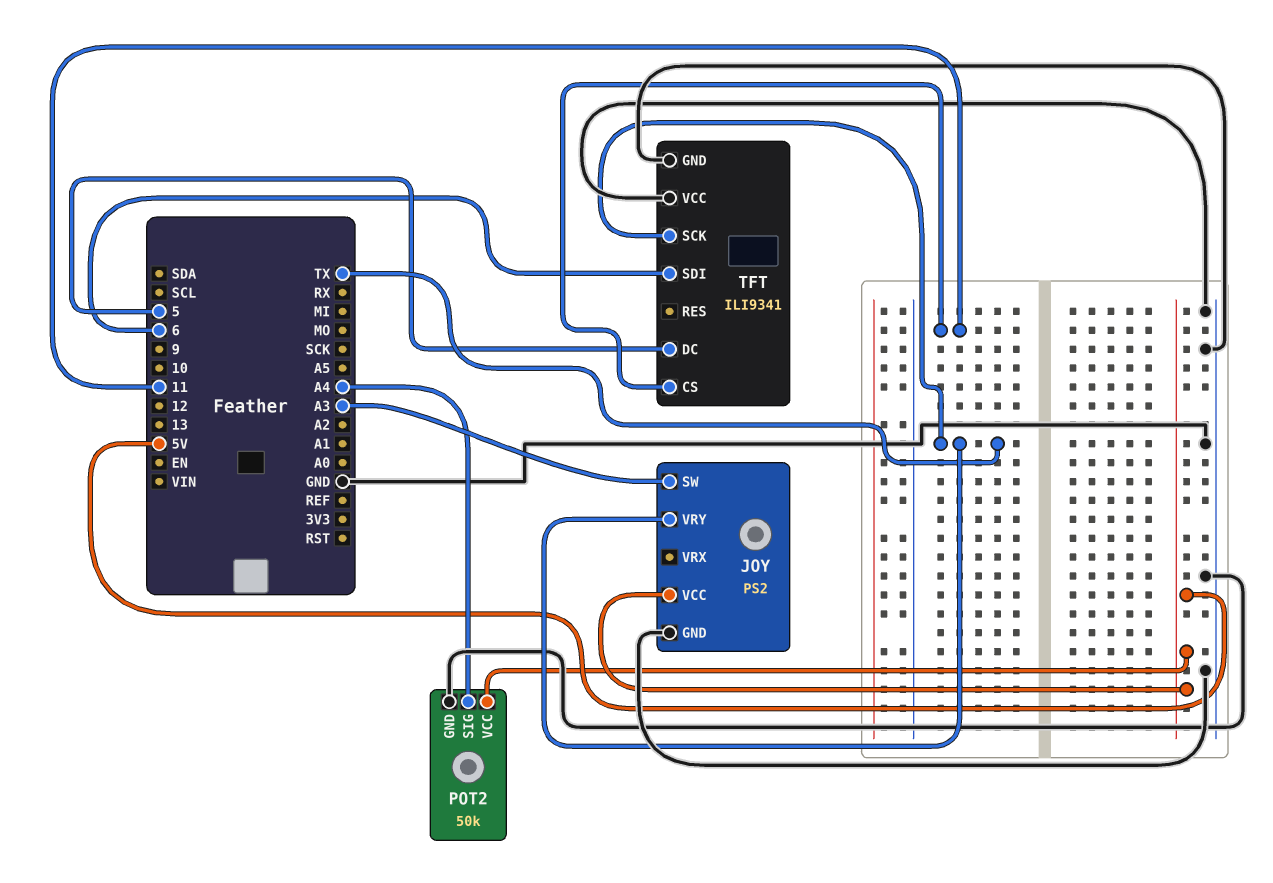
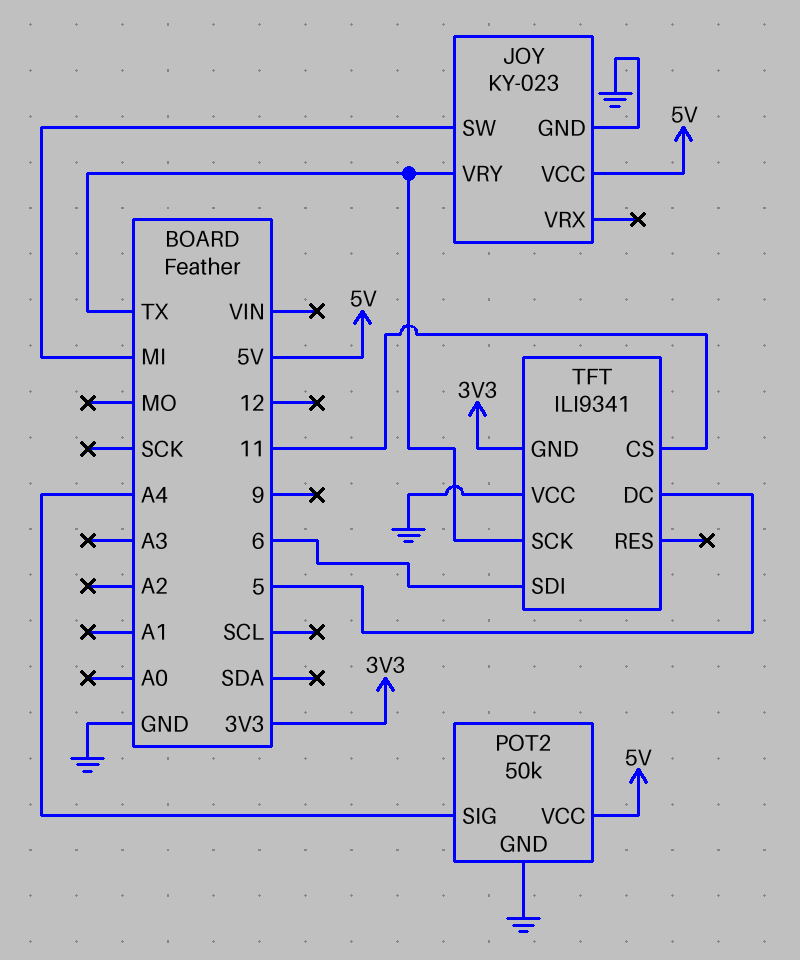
JOY: PS2 -> KY-023
JOY pin SW: A3 -> MI
TFT pin GND: GND -> 3V3

